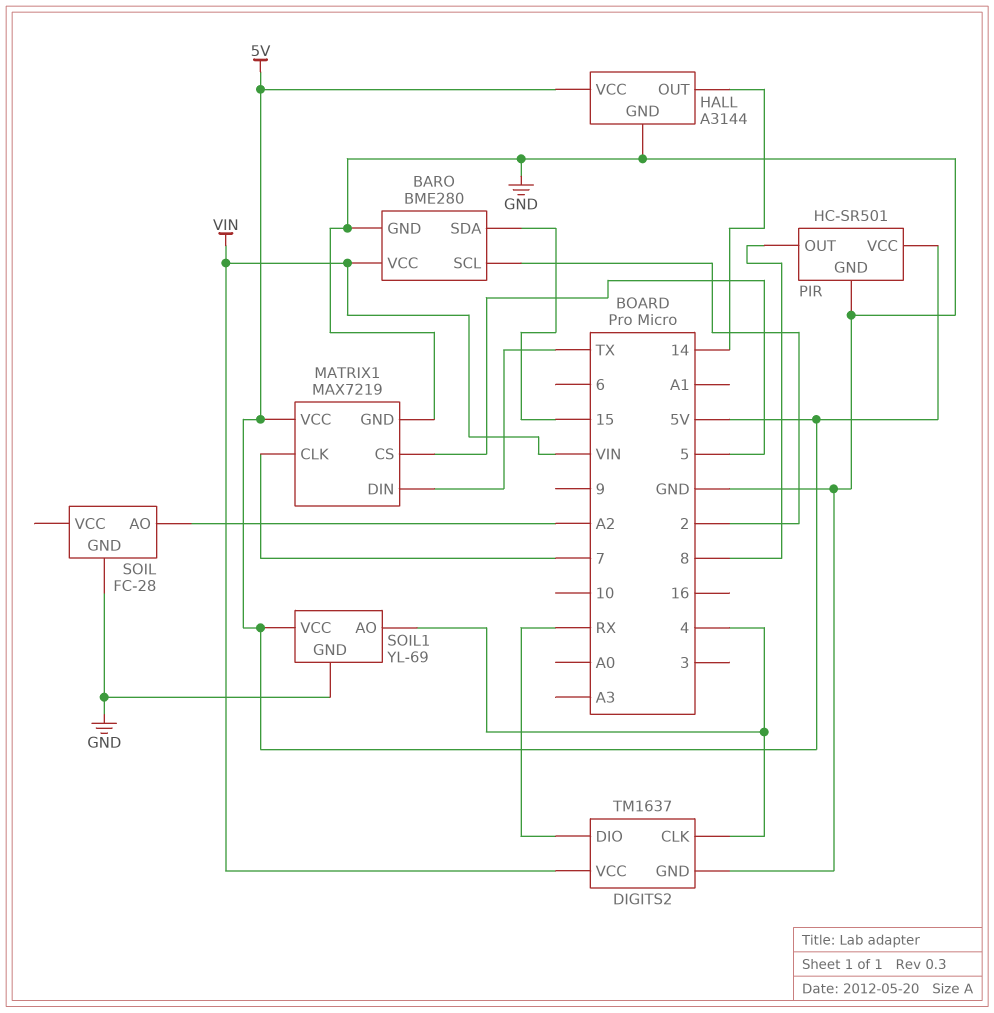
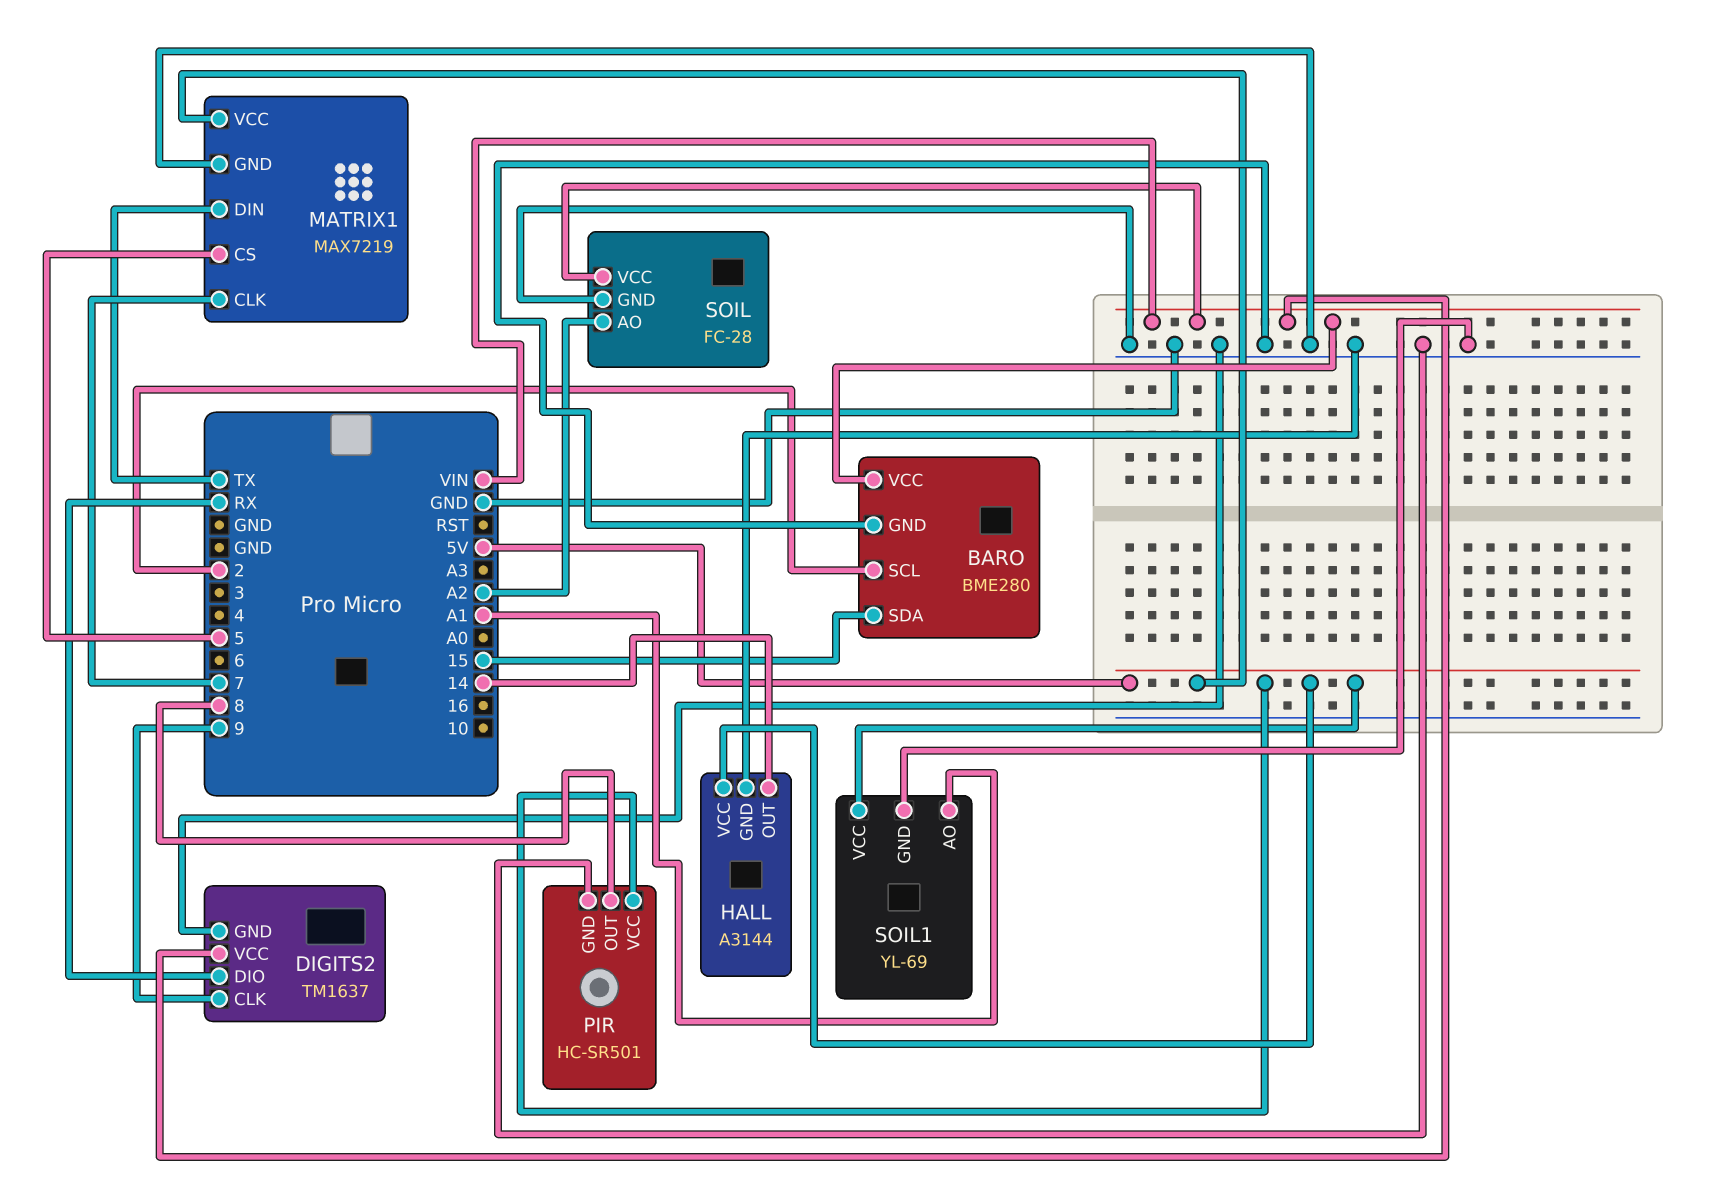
DIGITS2 pin CLK: 4 -> 9
SOIL pin VCC: none -> VIN
SOIL1 pin AO: 4 -> A1

